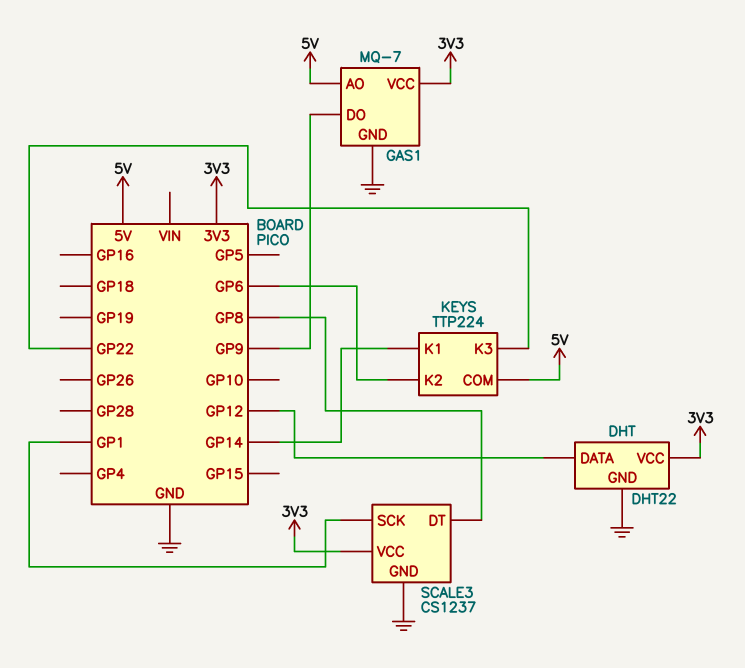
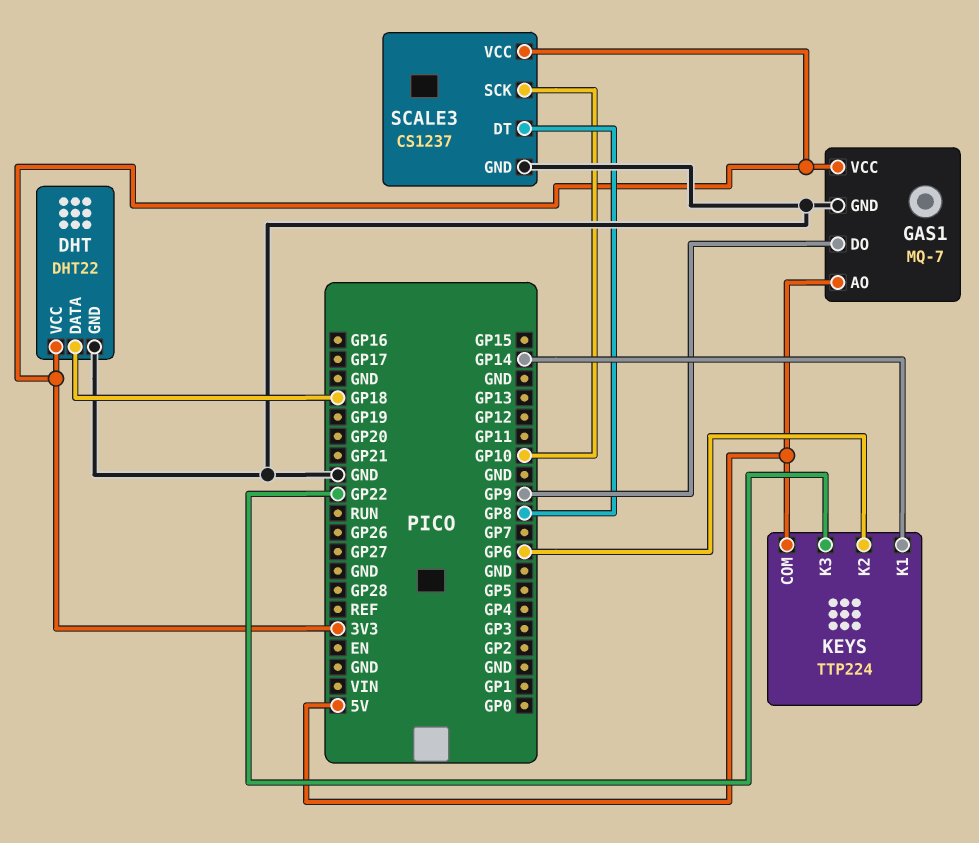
DHT pin DATA: GP12 -> GP18
SCALE3 pin SCK: GP1 -> GP10

